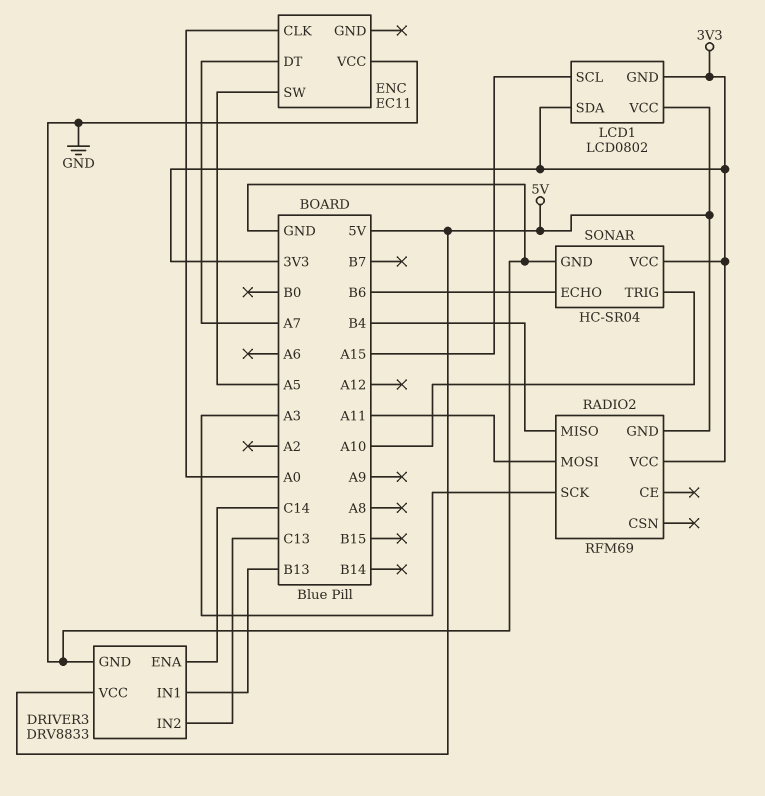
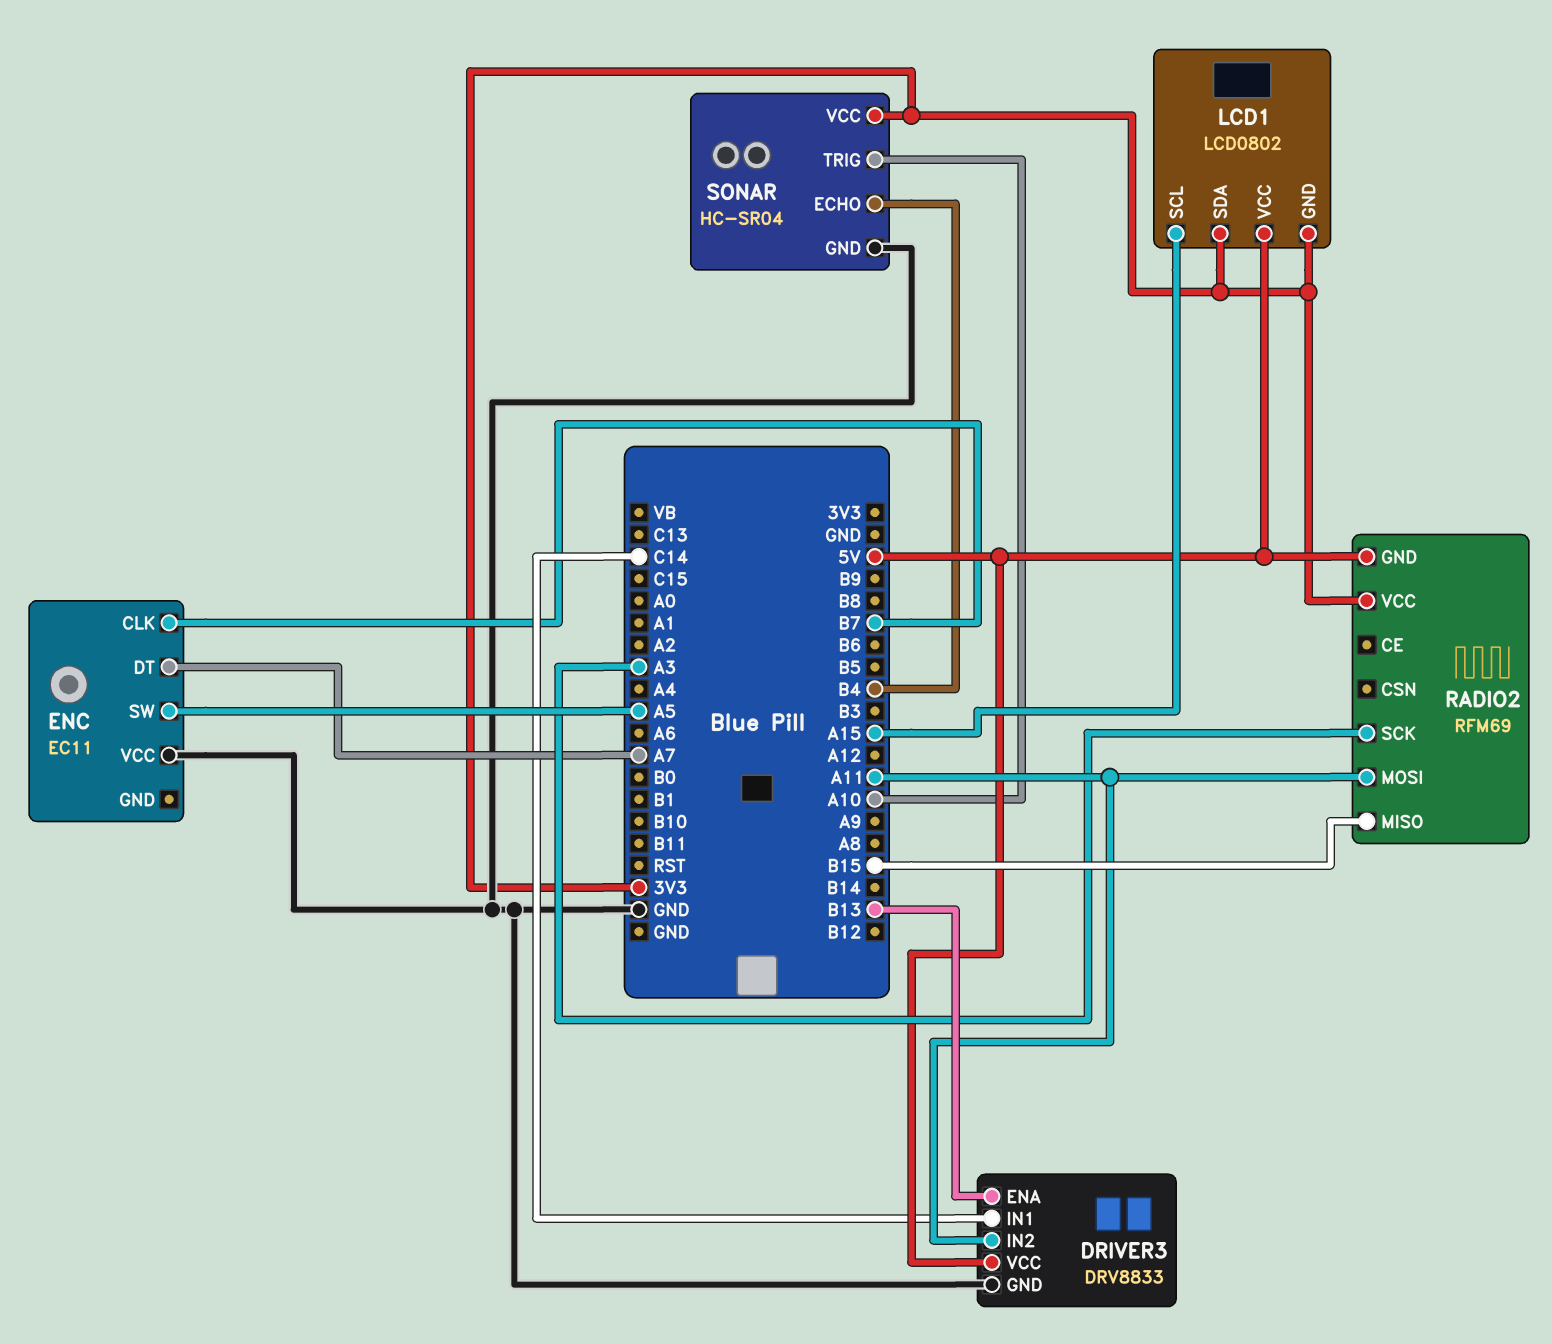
DRIVER3 pin ENA: C14 -> B13
DRIVER3 pin IN1: B13 -> C14
DRIVER3 pin IN2: C13 -> A11
ENC pin CLK: A0 -> B7
RADIO2 pin MISO: B4 -> B15
SONAR pin ECHO: B6 -> B4

